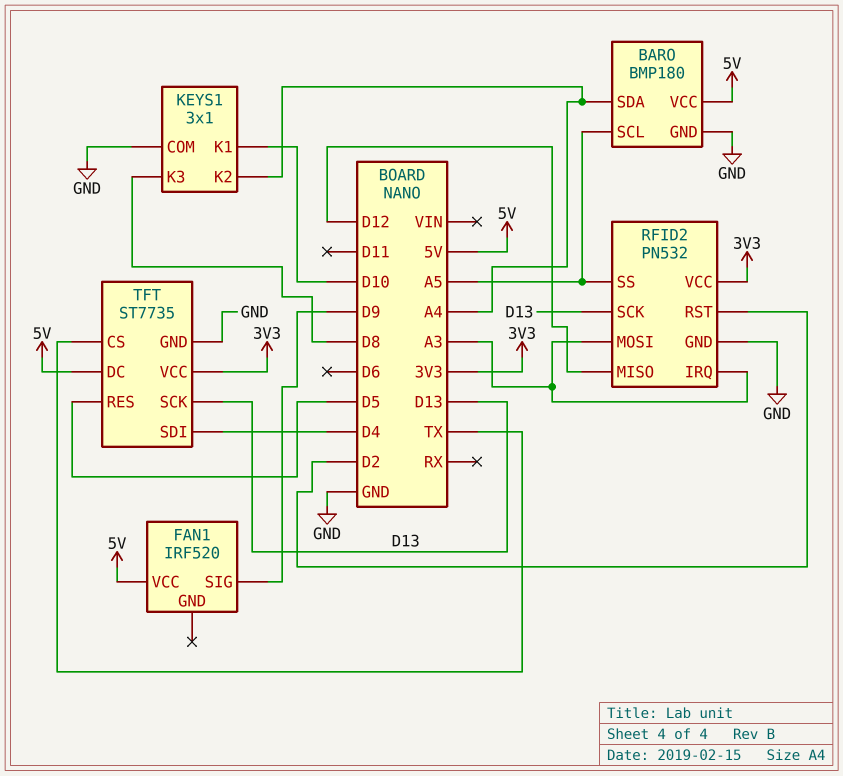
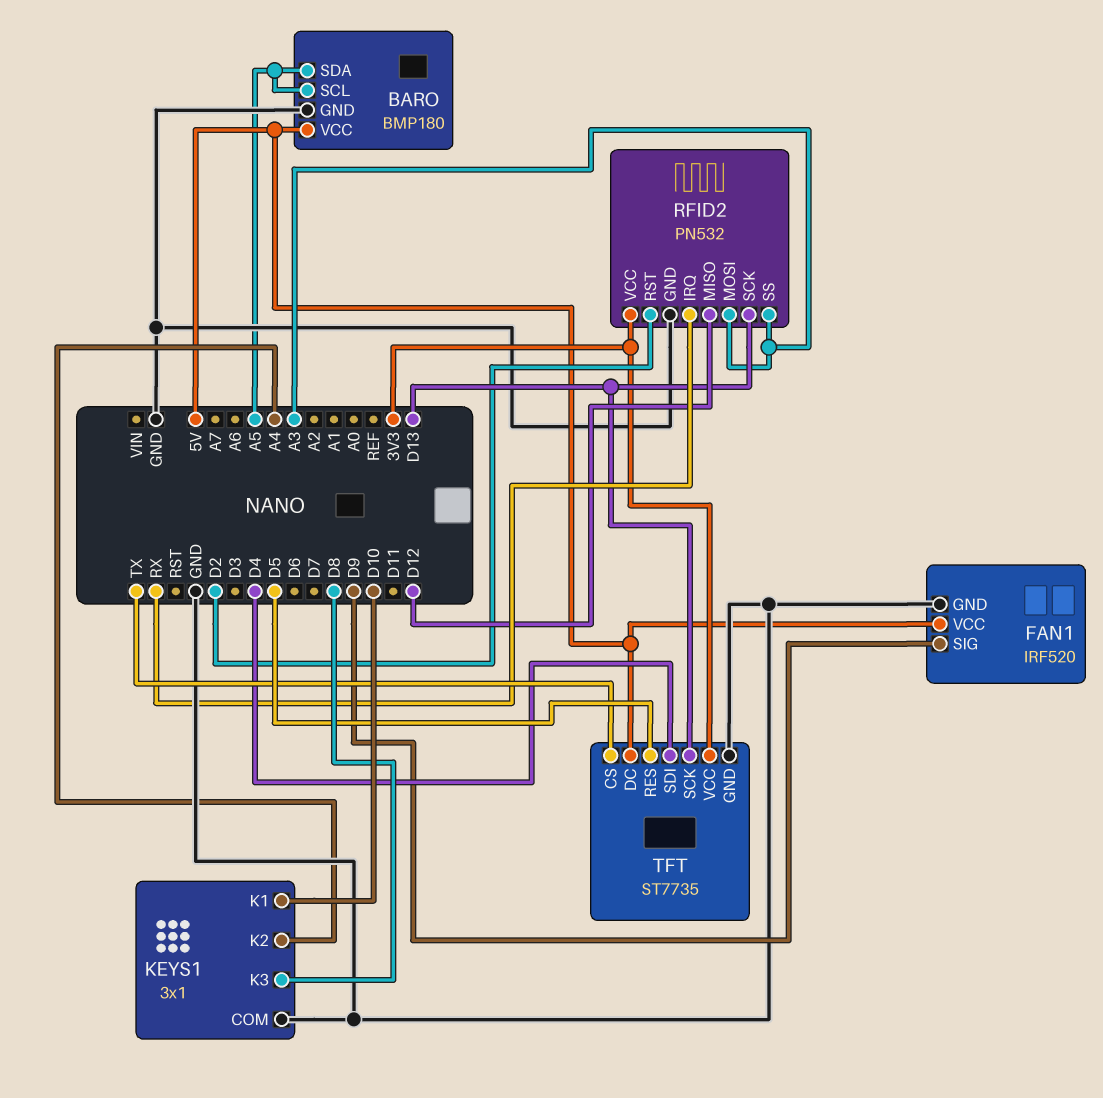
BARO pin SDA: A4 -> A5
FAN1 pin GND: none -> GND
RFID2 pin IRQ: A3 -> RX
RFID2 pin SS: A5 -> A3

